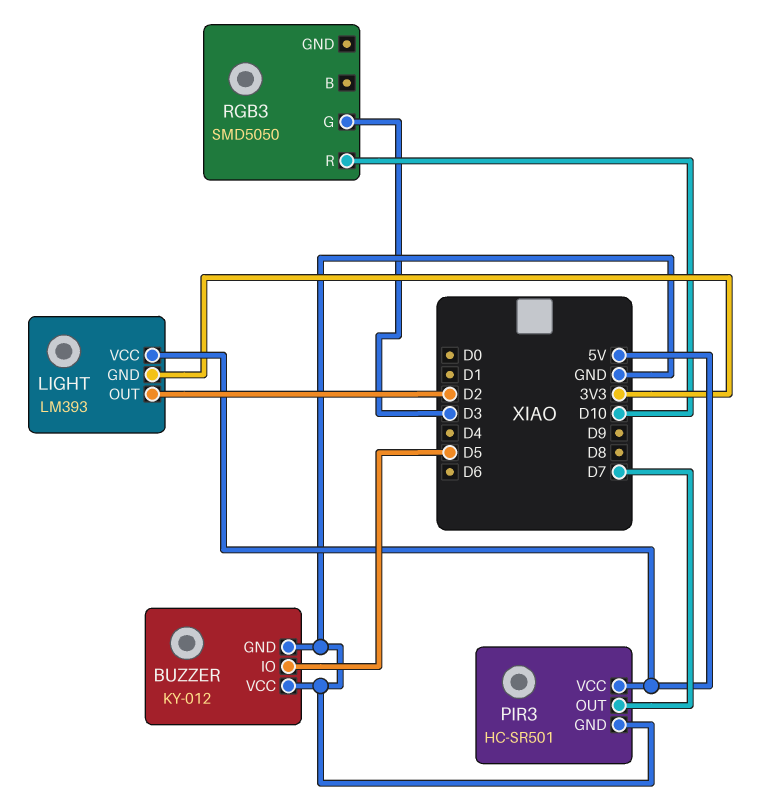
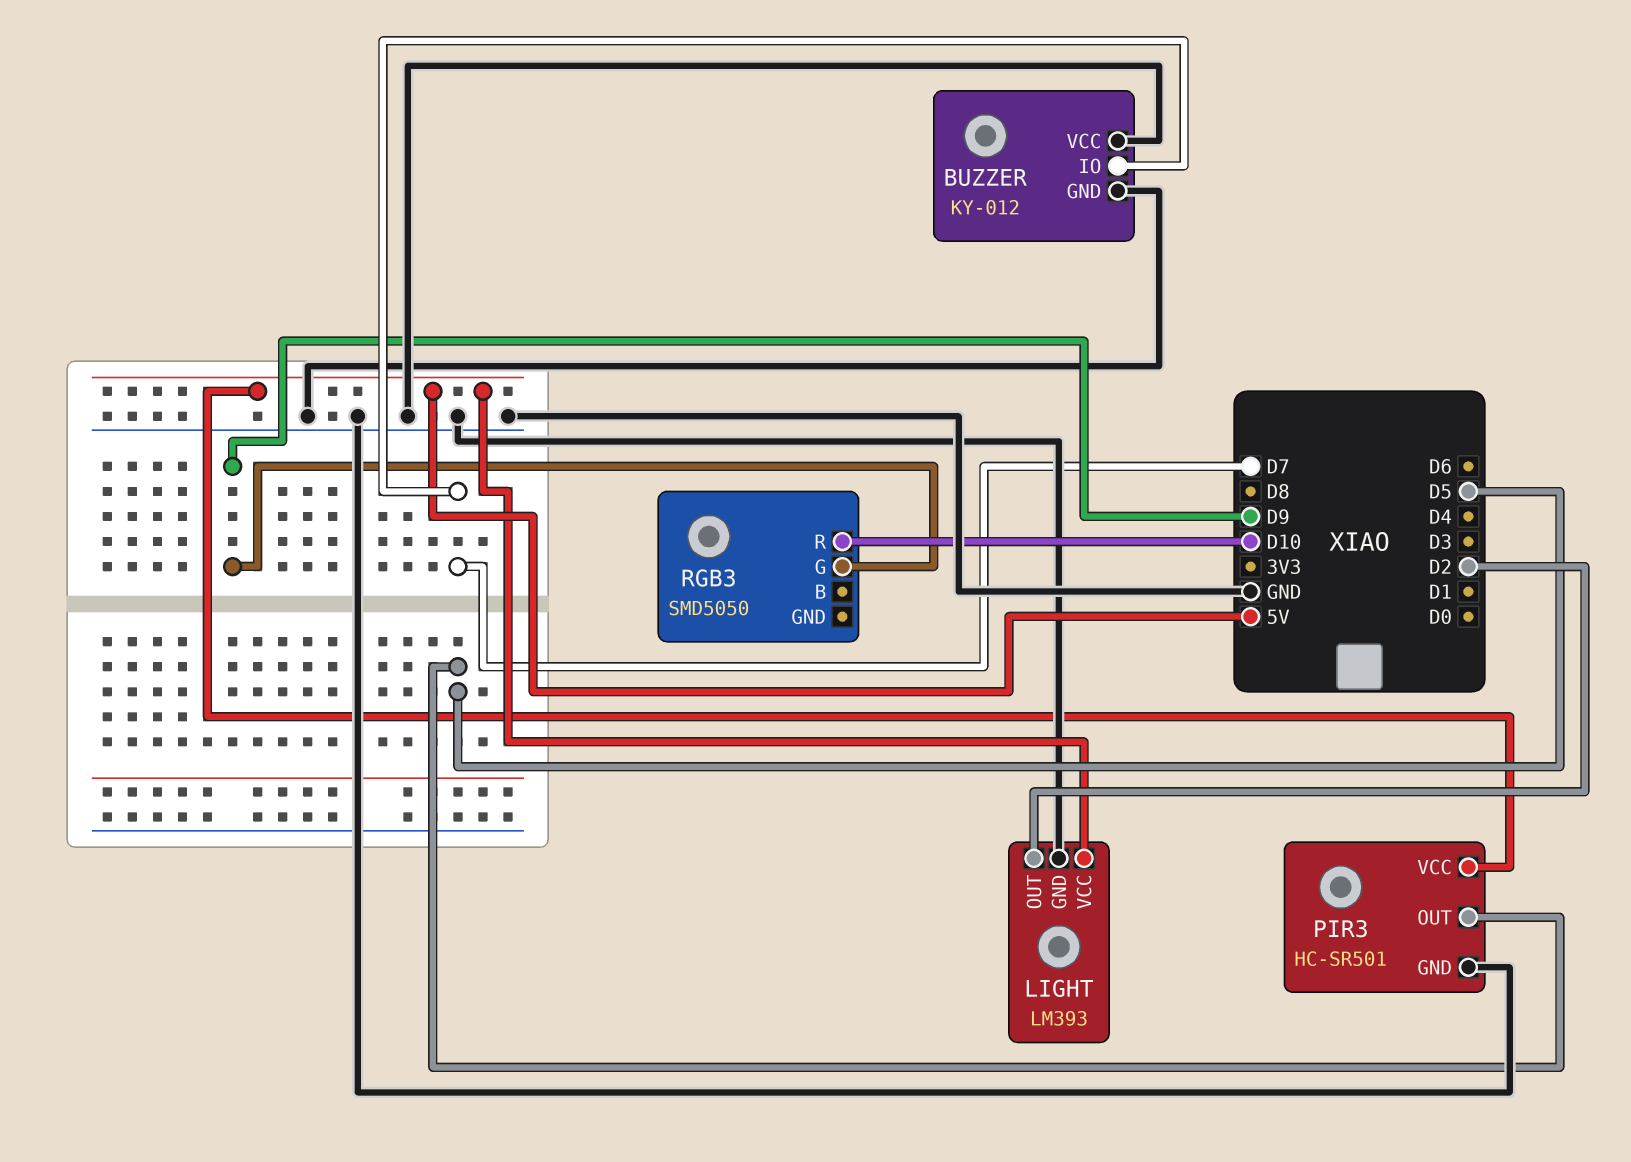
BUZZER pin IO: D5 -> D7
LIGHT pin GND: 3V3 -> GND
PIR3 pin OUT: D7 -> D5
RGB3 pin G: D3 -> D9

